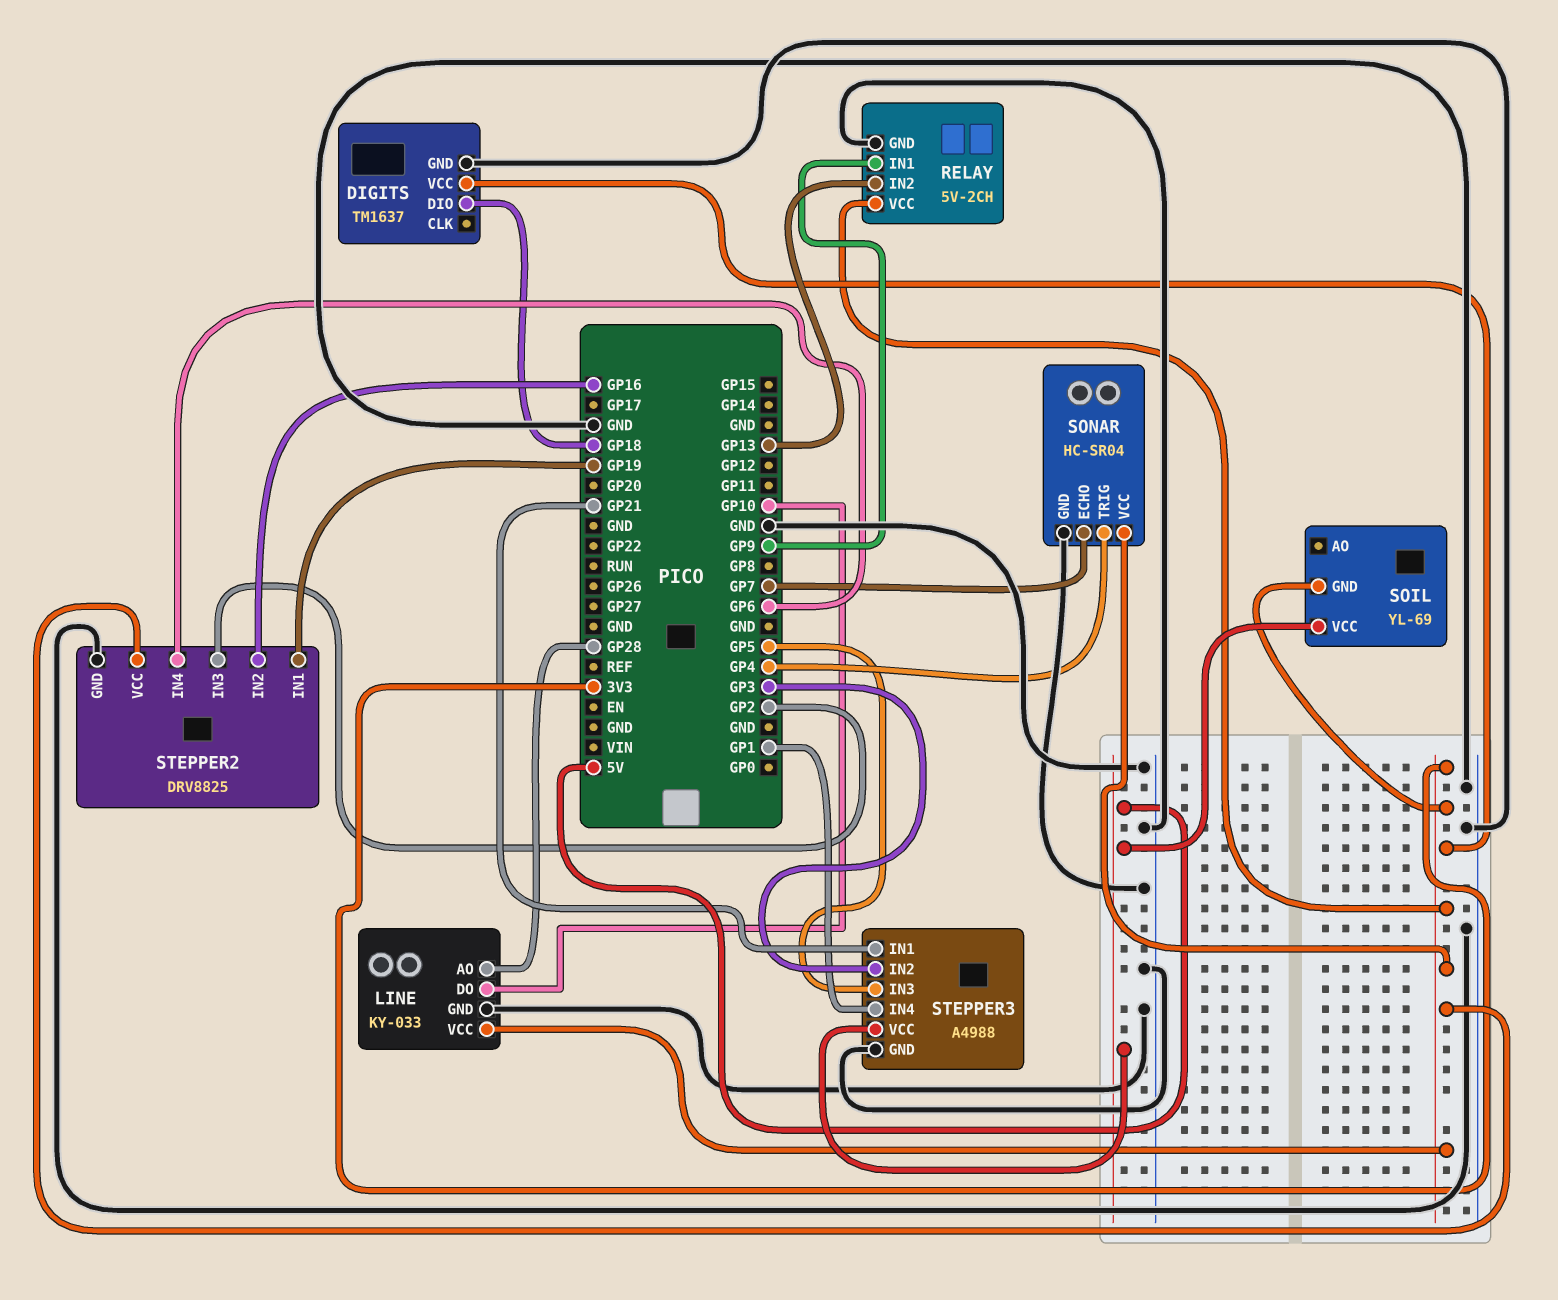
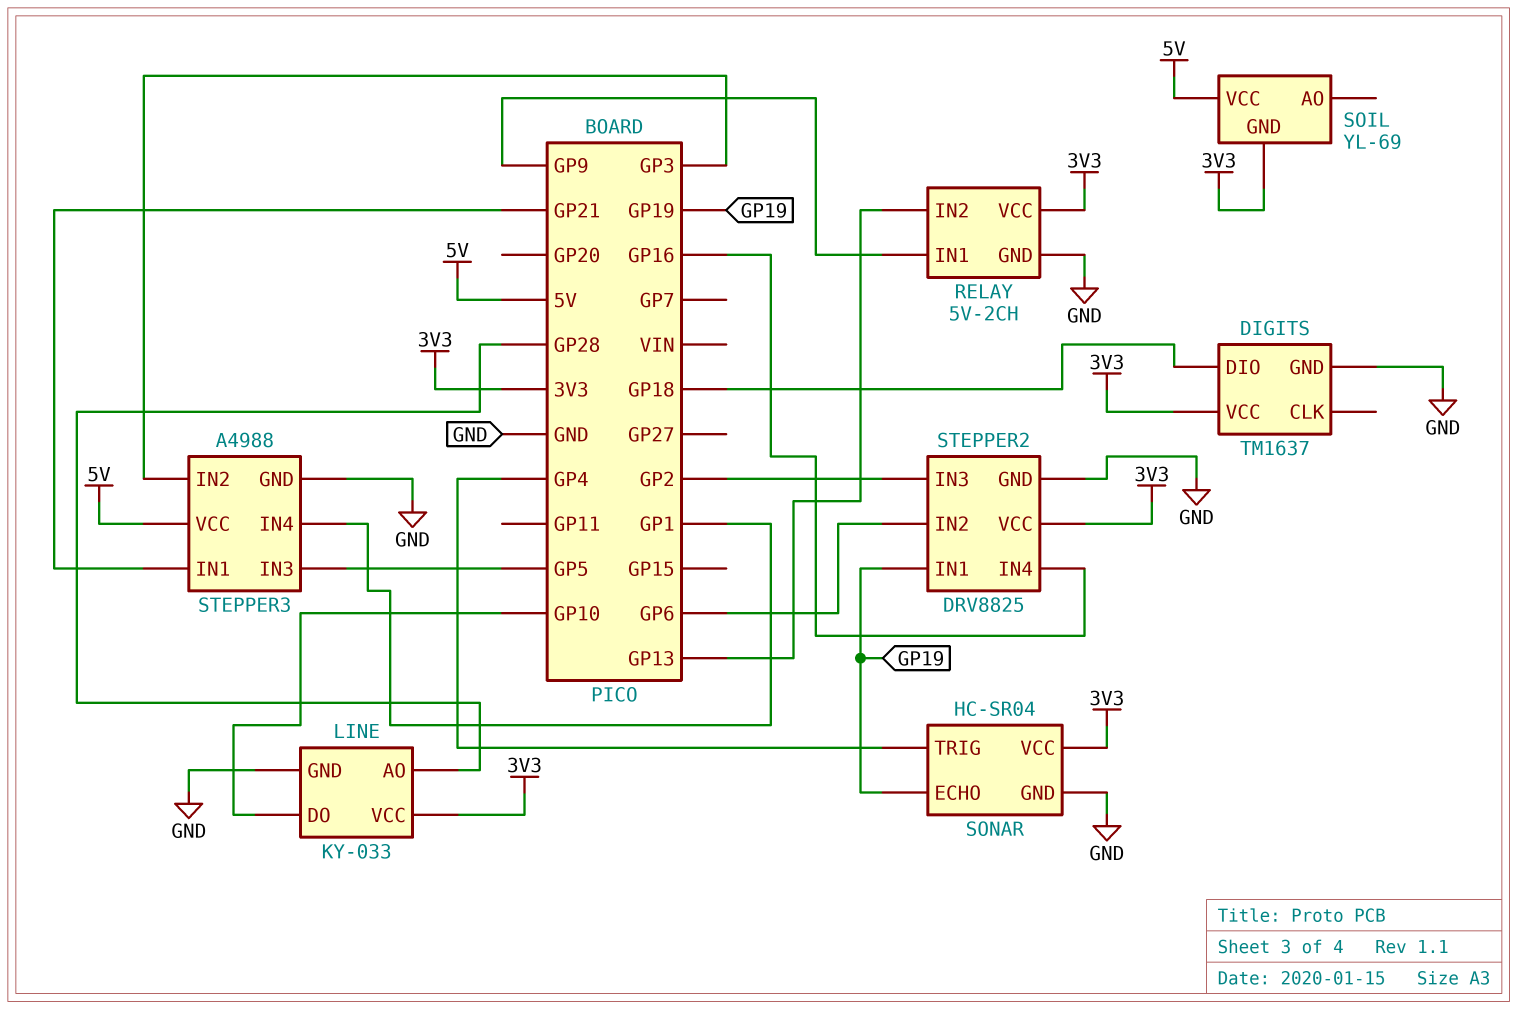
SONAR pin ECHO: GP7 -> GP19
STEPPER2 pin IN2: GP16 -> GP6
STEPPER2 pin IN4: GP6 -> GP16

